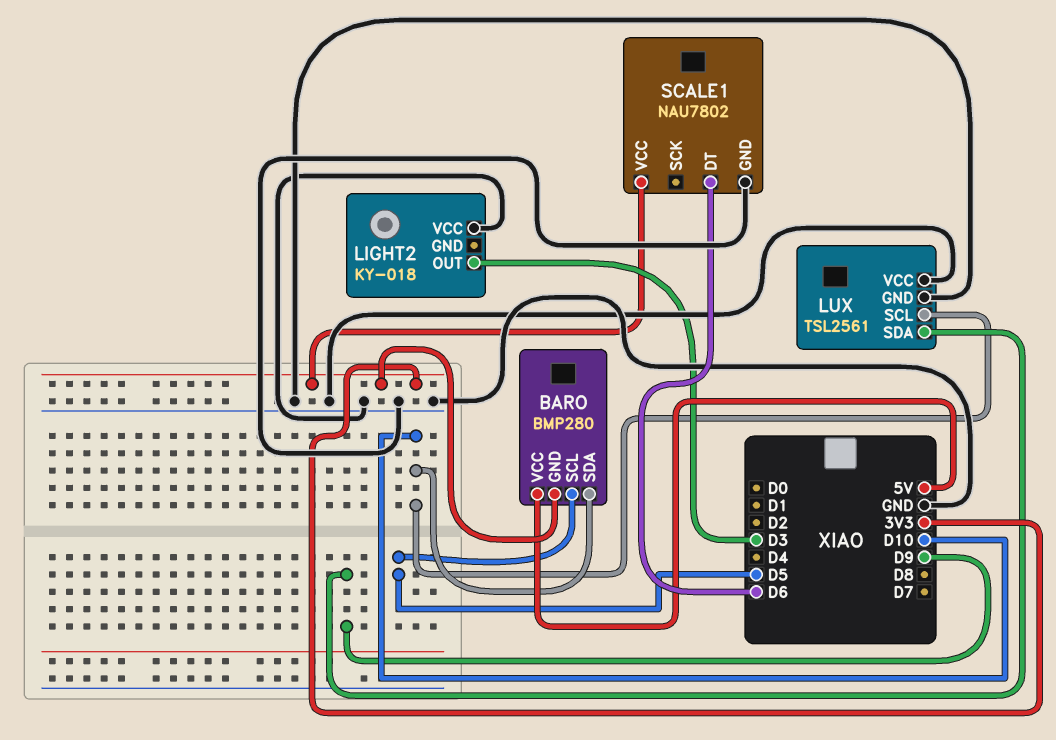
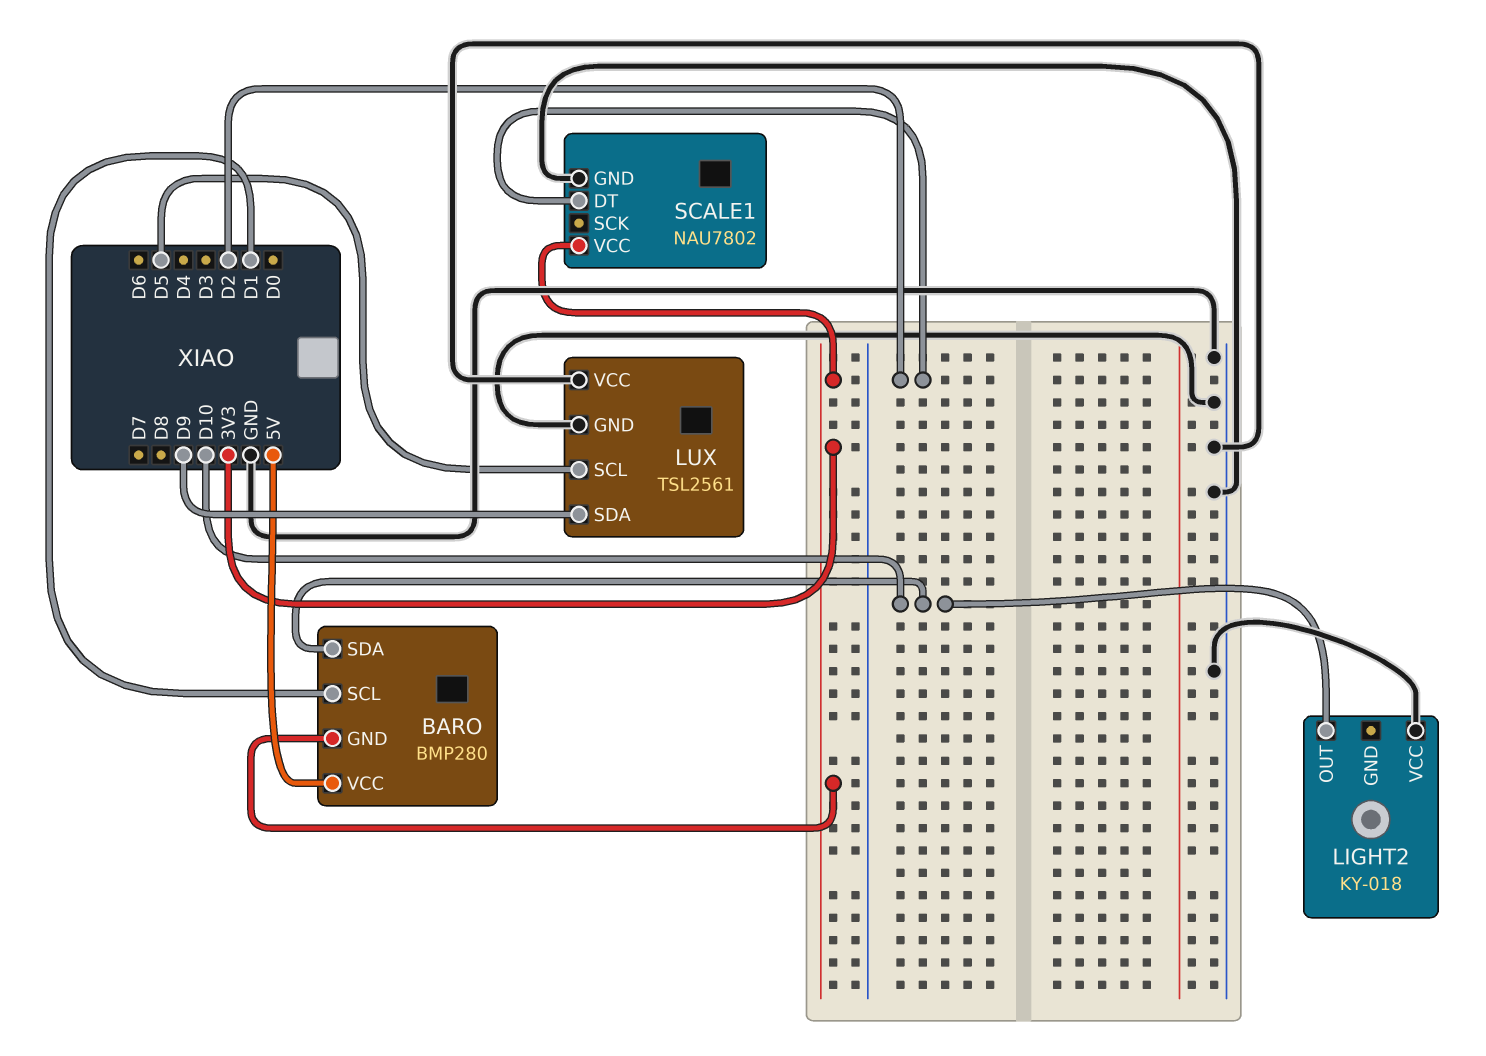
BARO pin SCL: D5 -> D1
LIGHT2 pin OUT: D3 -> D10
LUX pin SCL: D10 -> D5
SCALE1 pin DT: D6 -> D2

